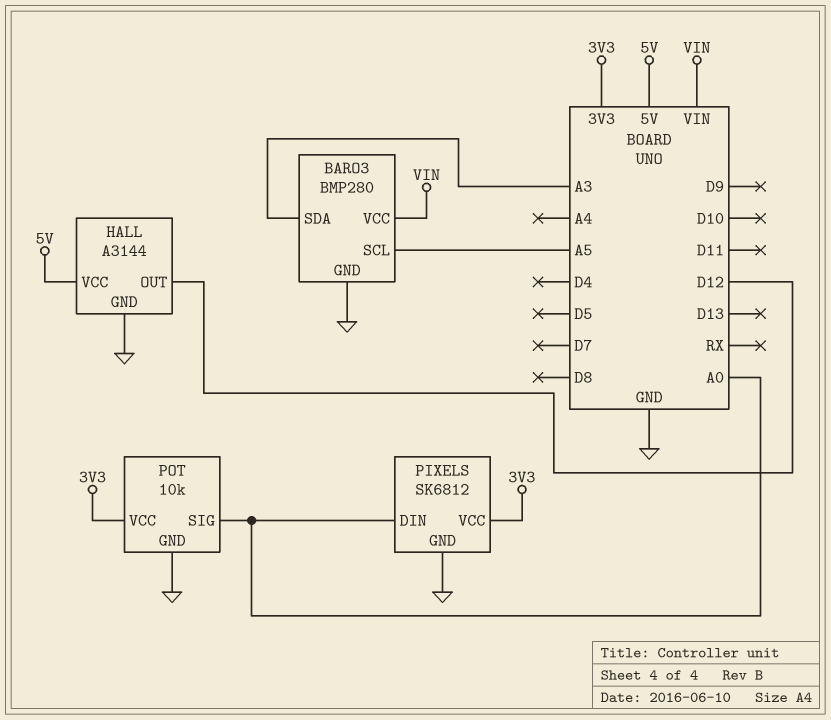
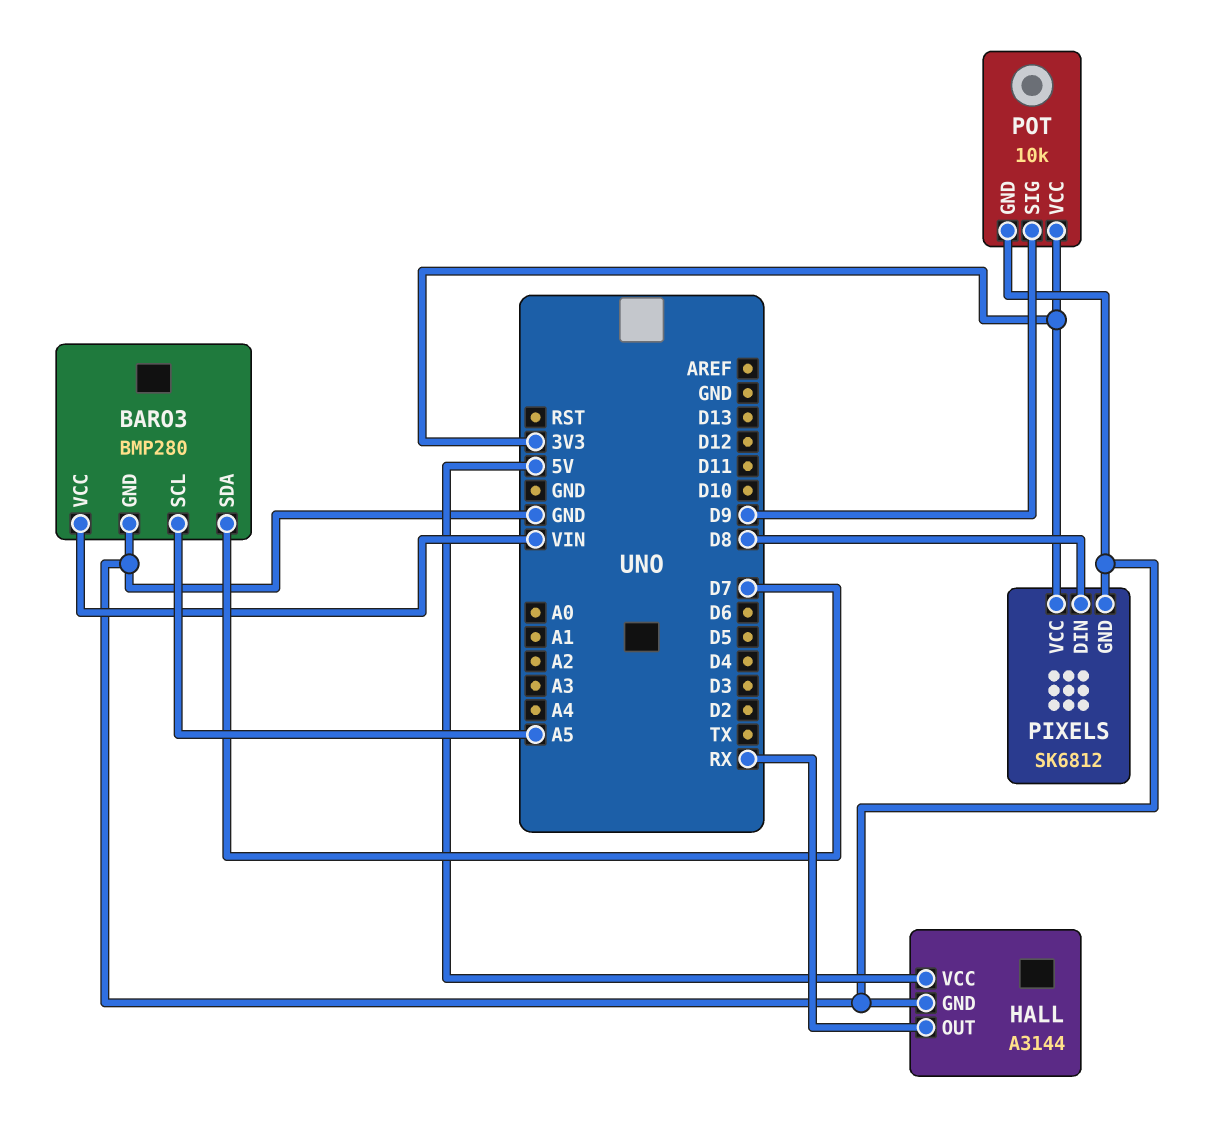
BARO3 pin SDA: A3 -> D7
HALL pin OUT: D12 -> RX
PIXELS pin DIN: A0 -> D8
POT pin SIG: A0 -> D9

